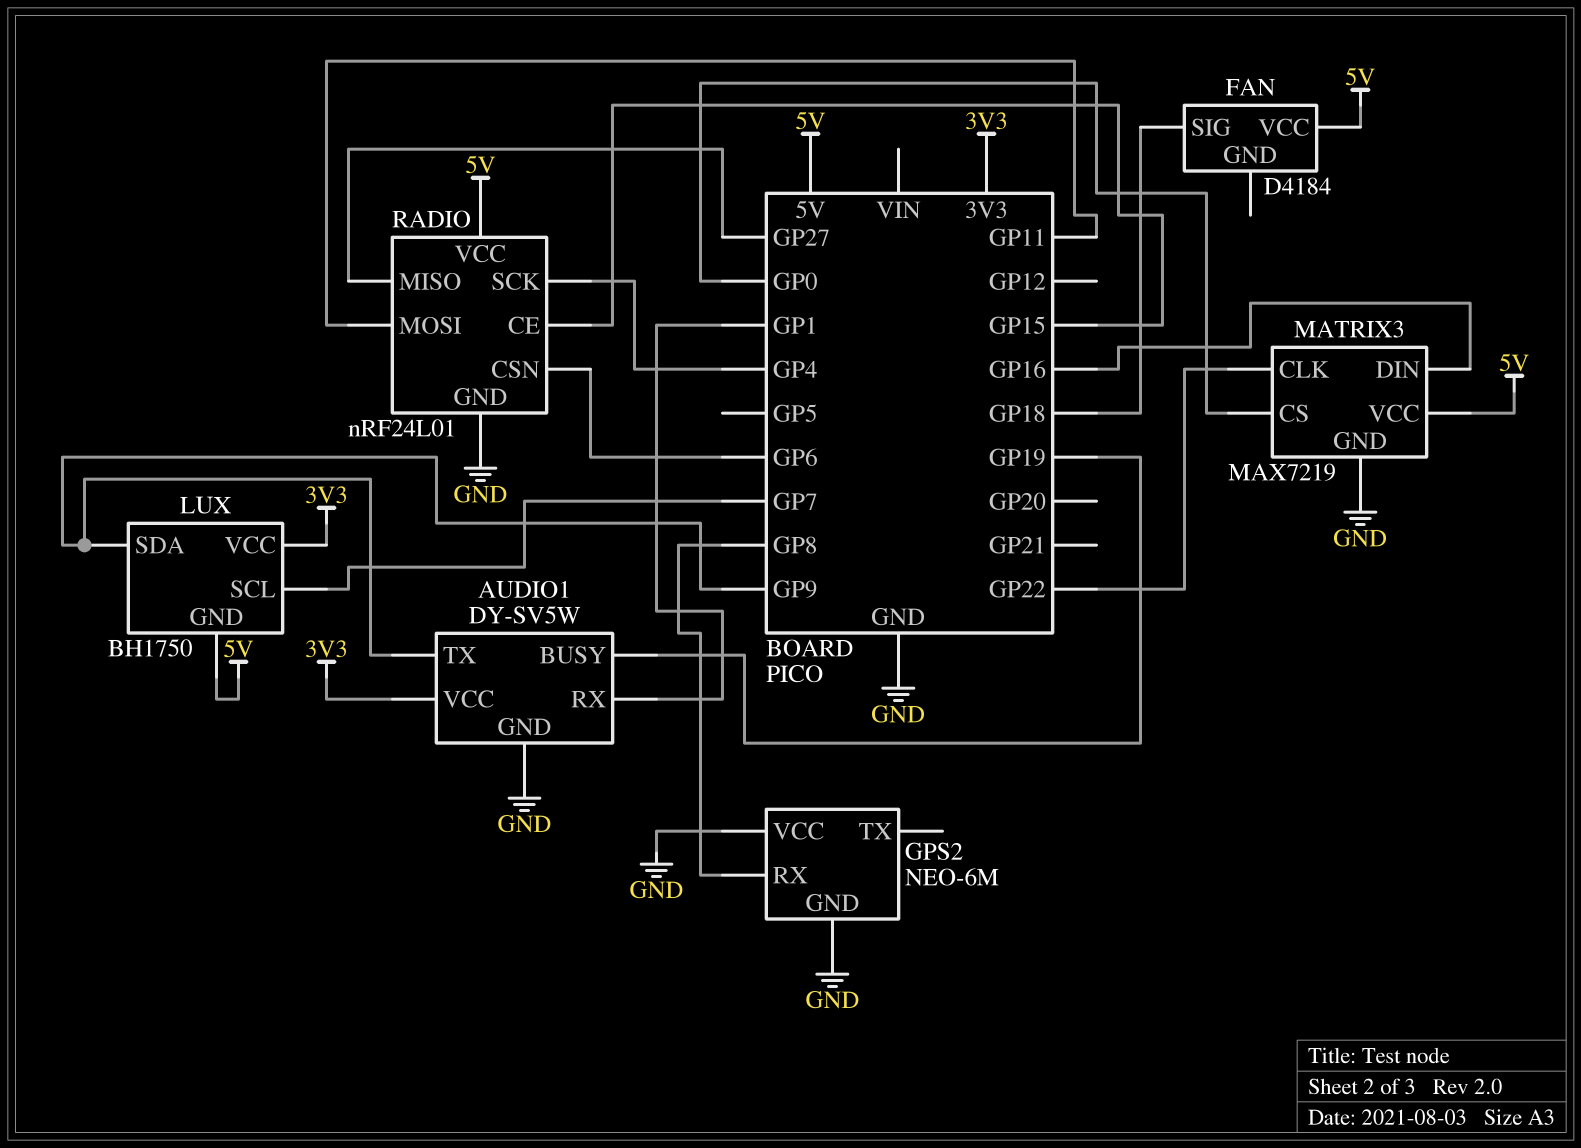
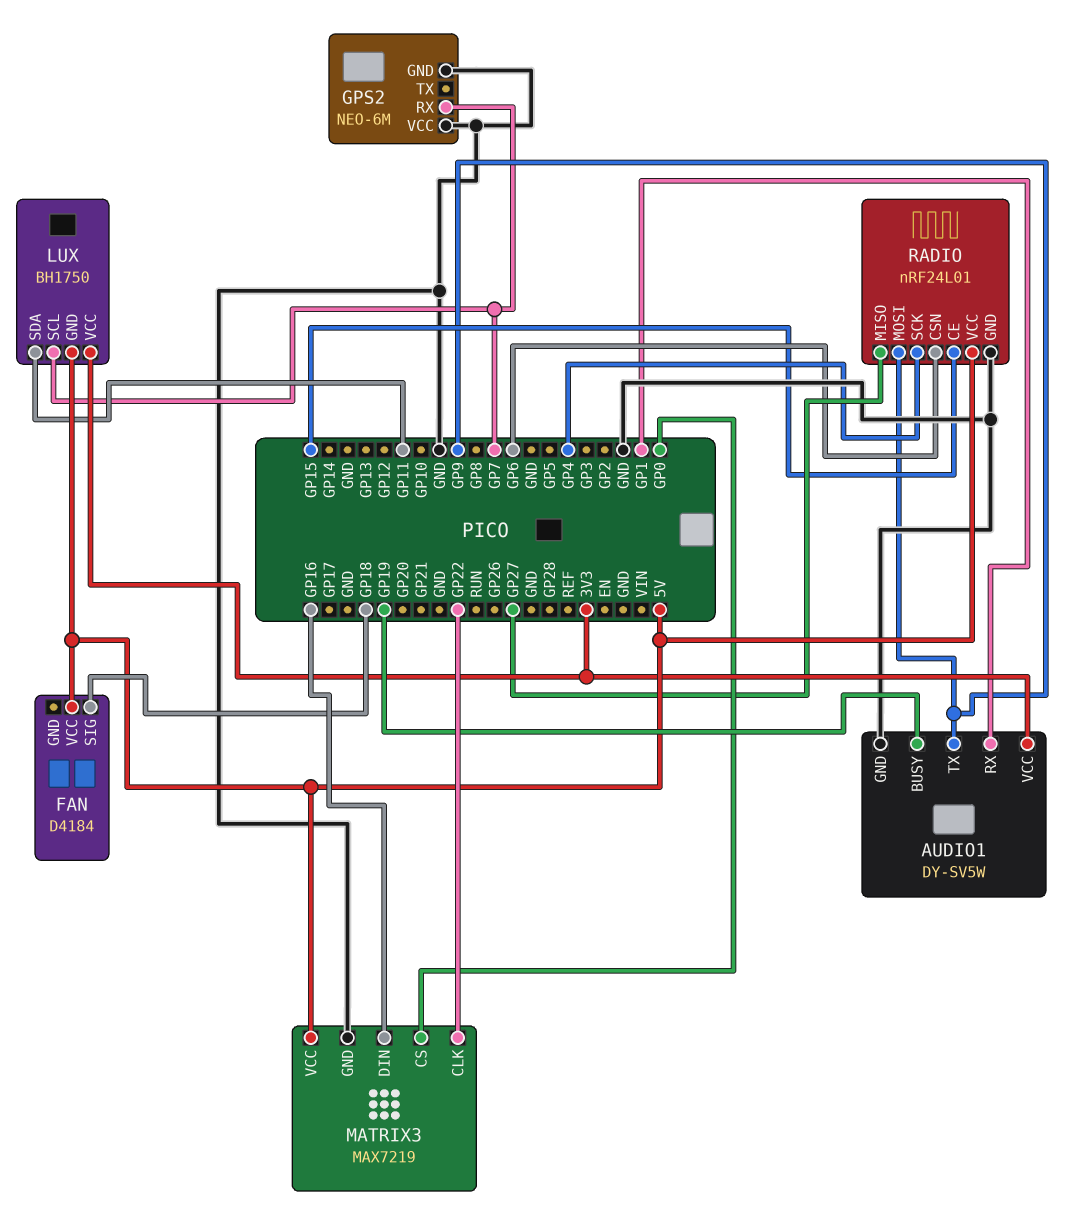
GPS2 pin RX: GP8 -> GP7
LUX pin SDA: GP9 -> GP11
RADIO pin MOSI: GP11 -> GP9

